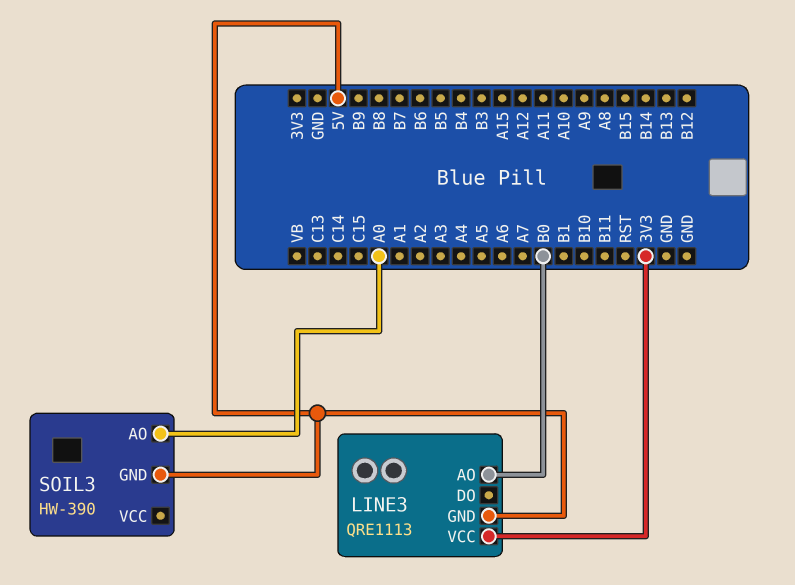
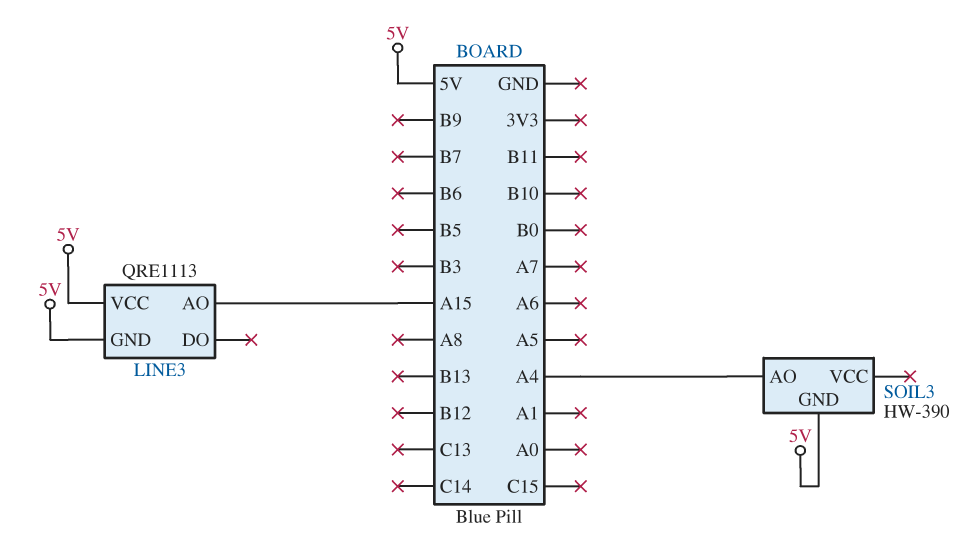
LINE3 pin AO: B0 -> A15
LINE3 pin VCC: 3V3 -> 5V
SOIL3 pin AO: A0 -> A4

